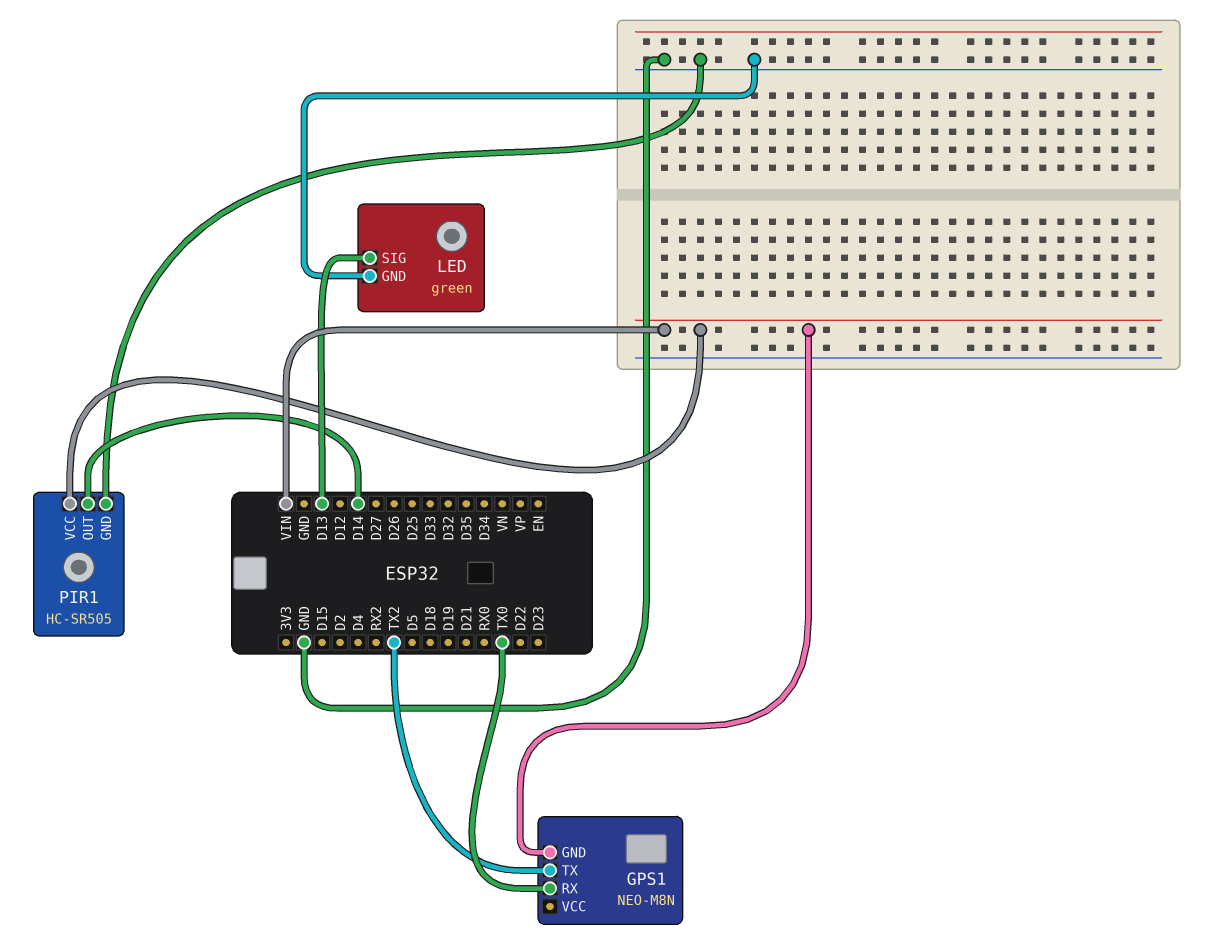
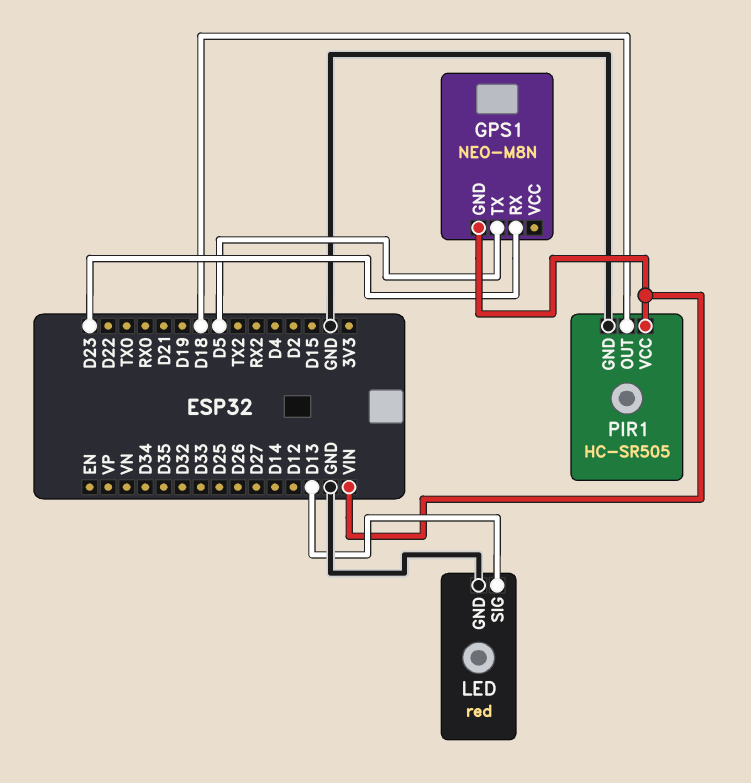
GPS1 pin RX: TX0 -> D23
GPS1 pin TX: TX2 -> D5
LED: green -> red
PIR1 pin OUT: D14 -> D18

